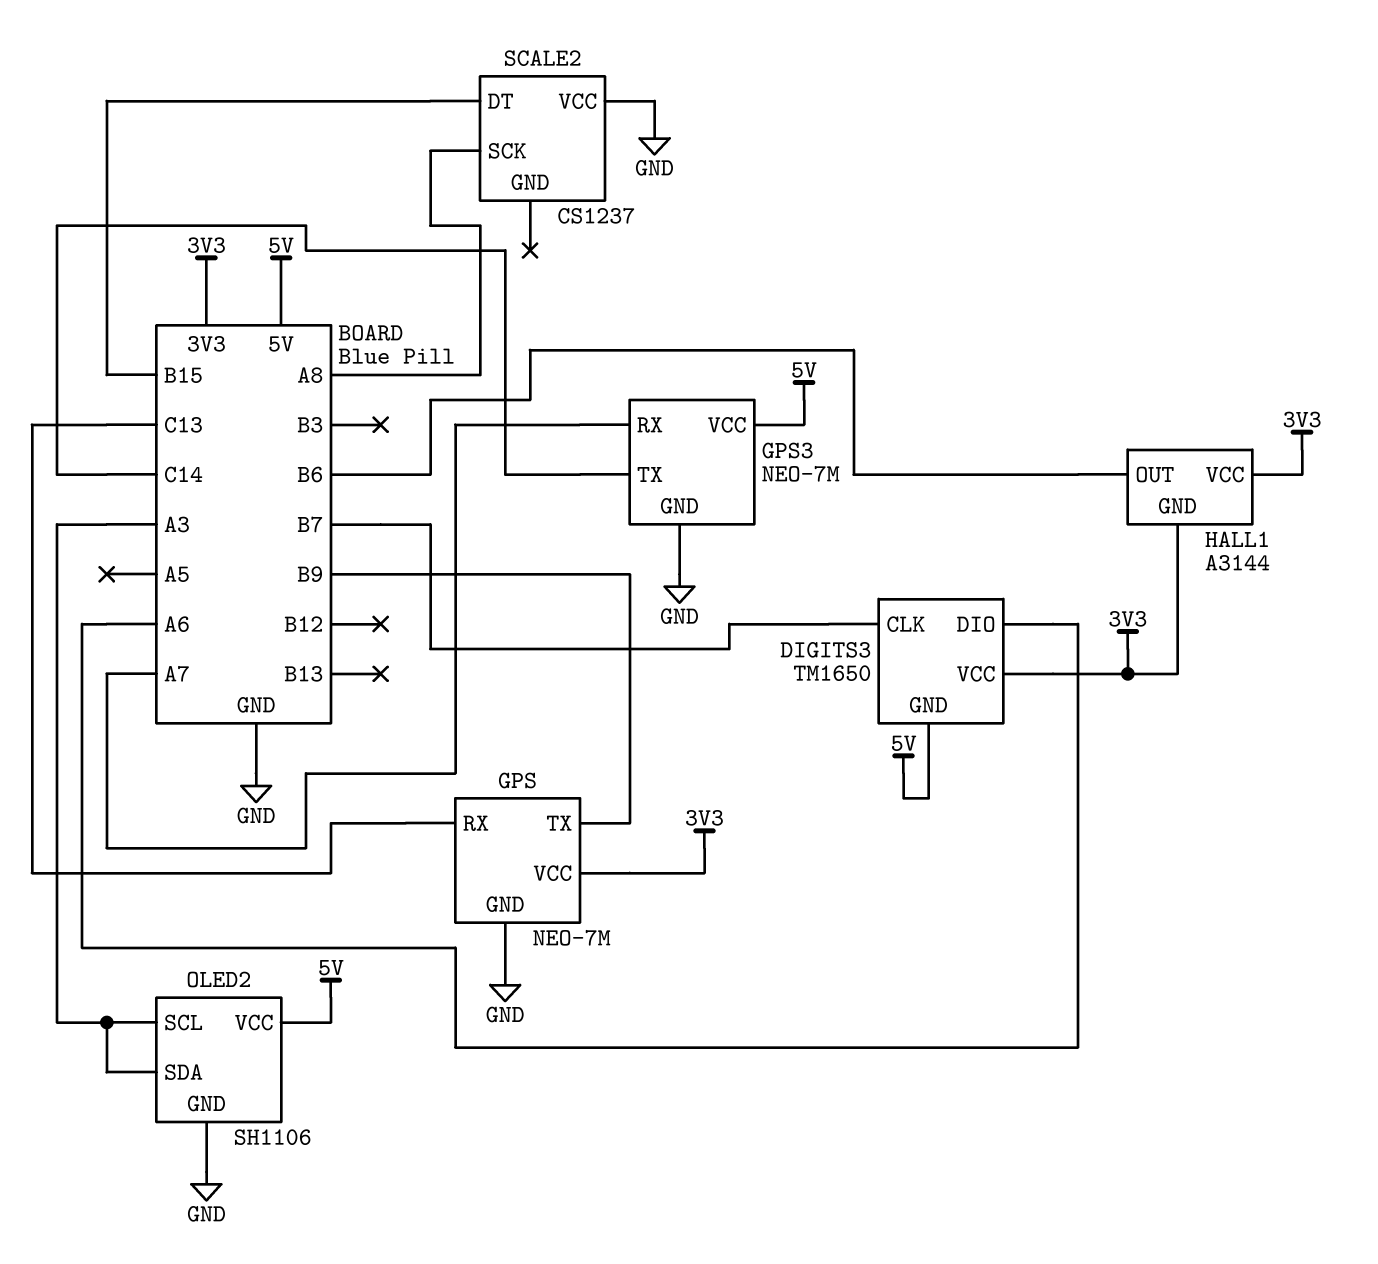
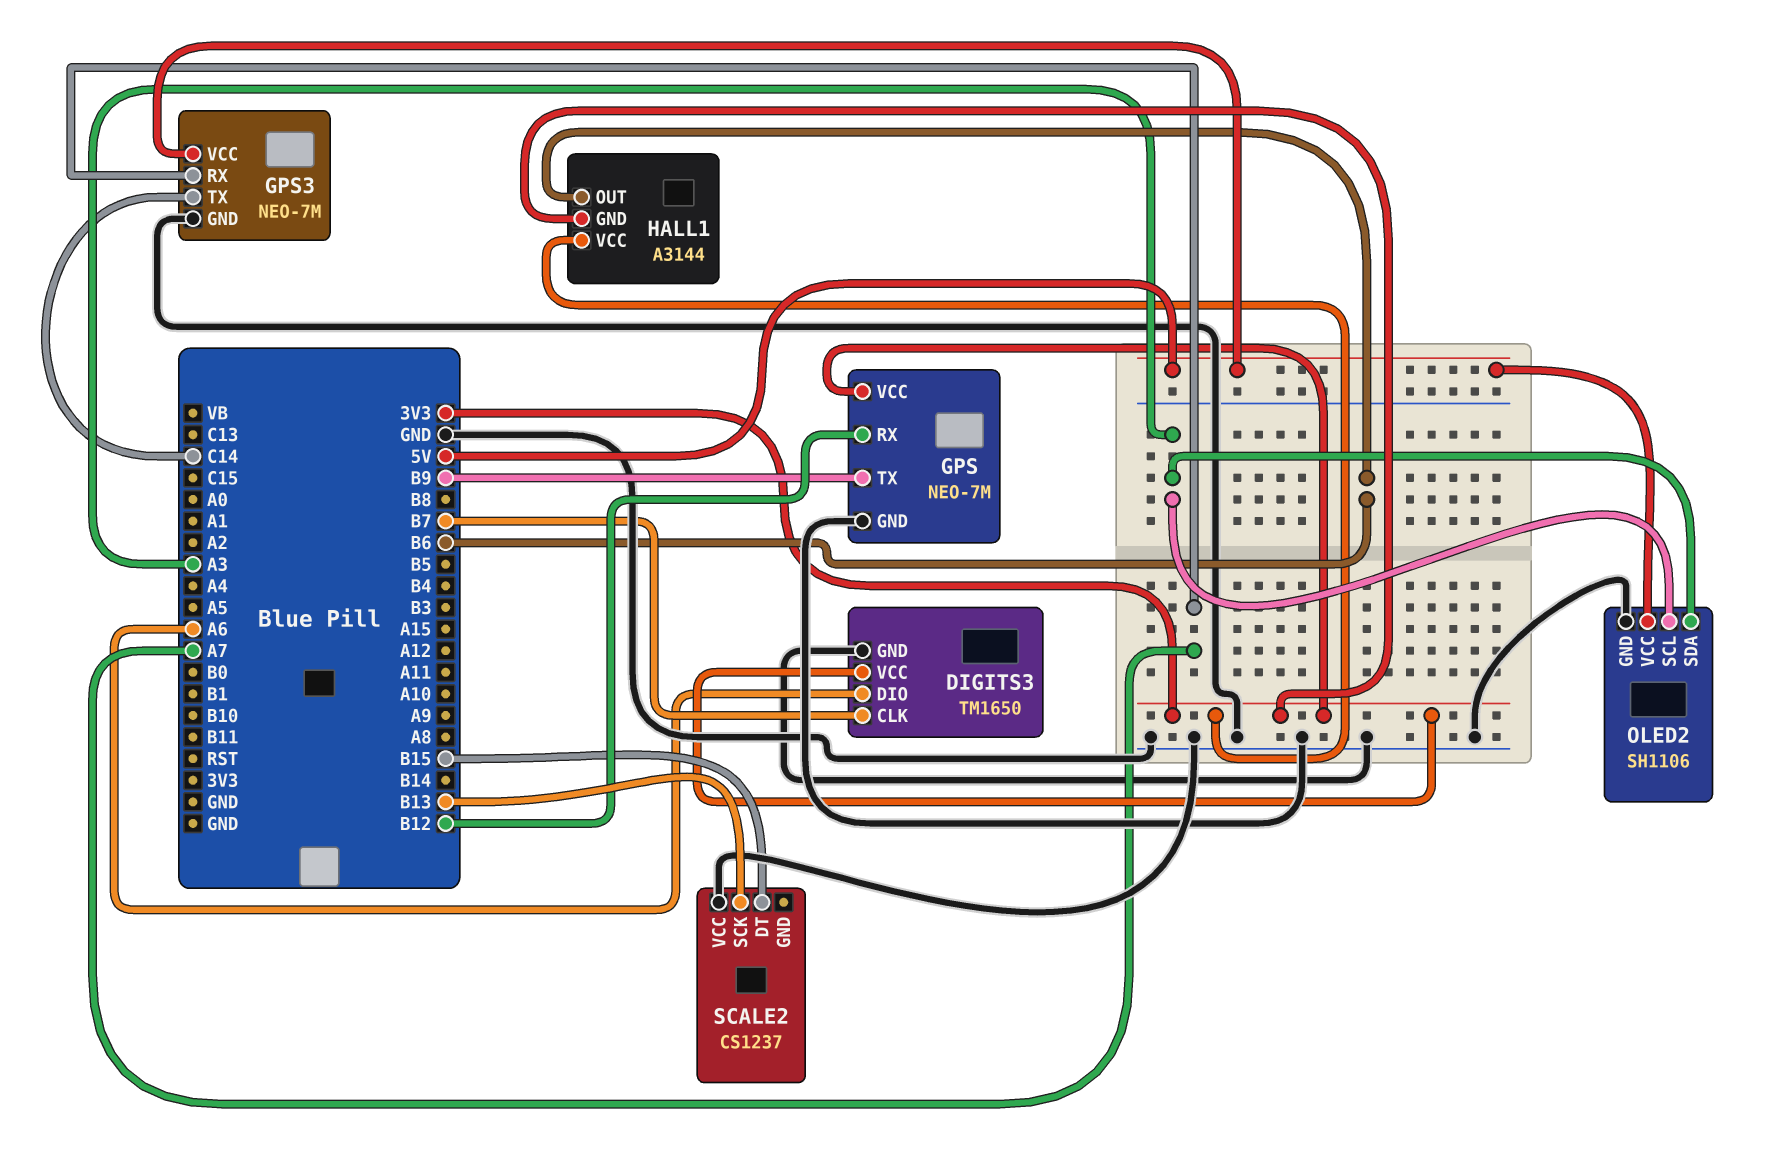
DIGITS3 pin GND: 5V -> GND
GPS pin RX: C13 -> B12
SCALE2 pin SCK: A8 -> B13

